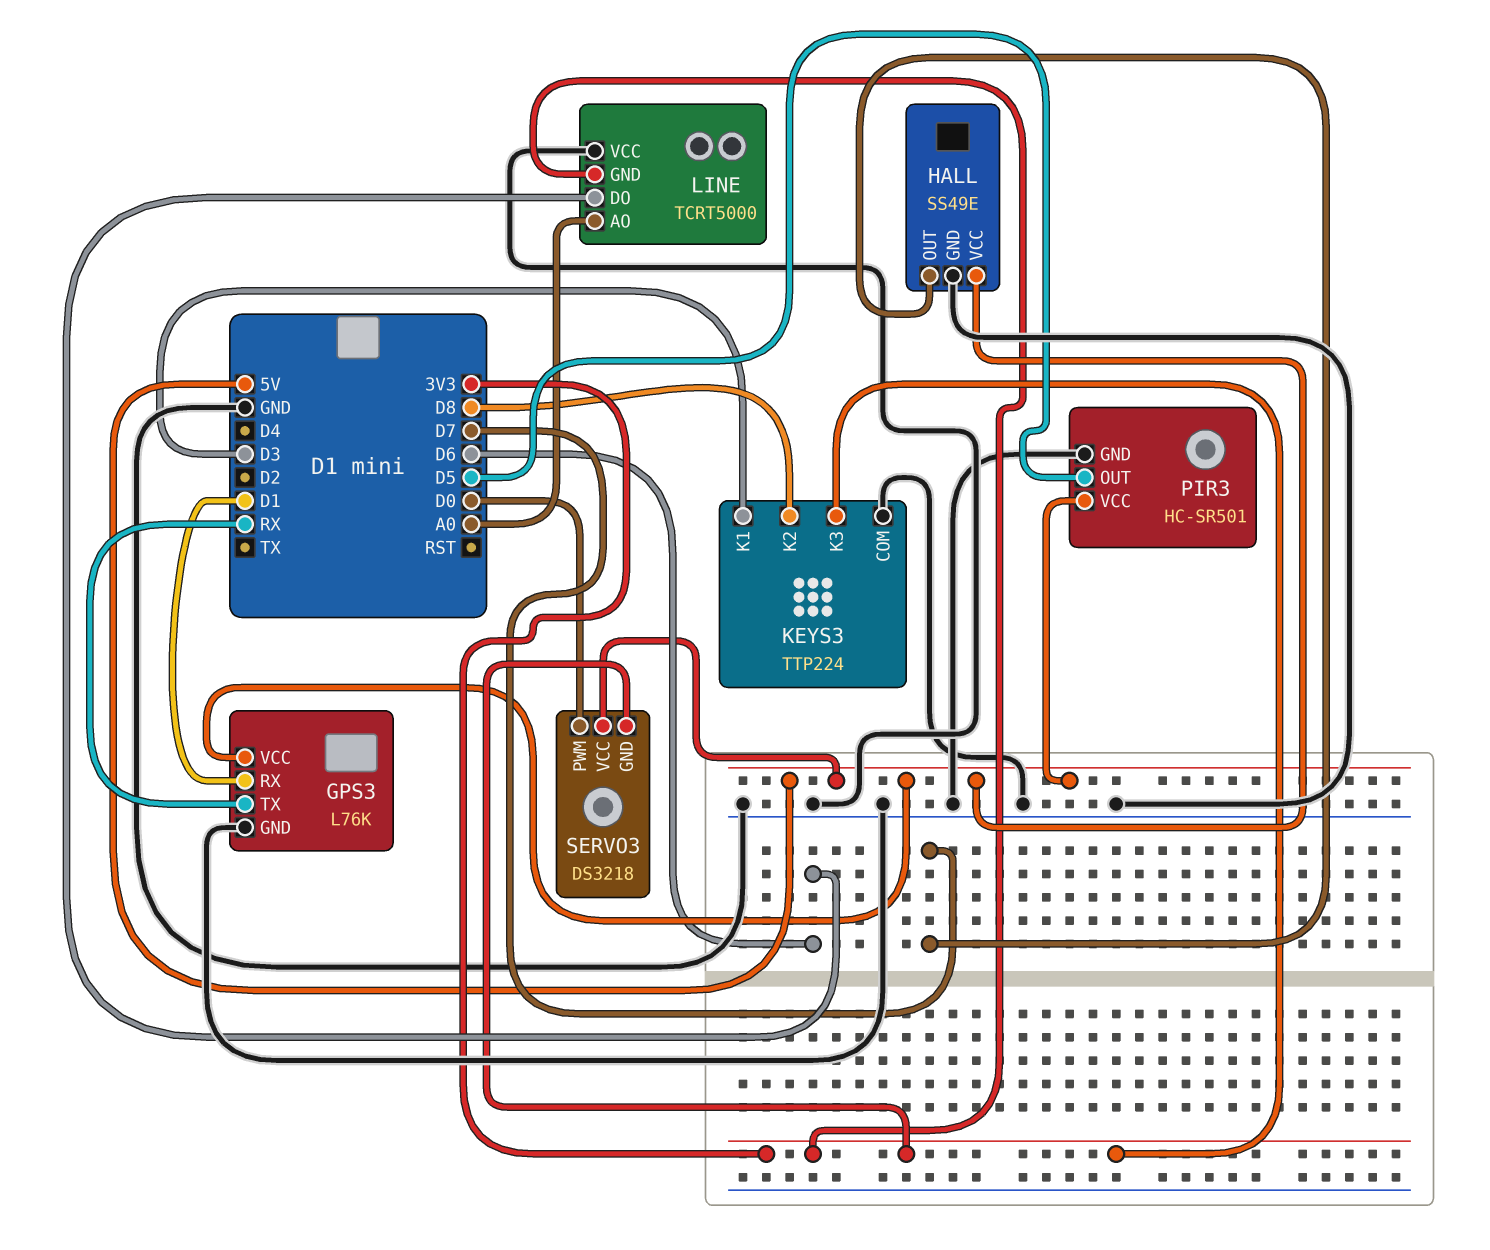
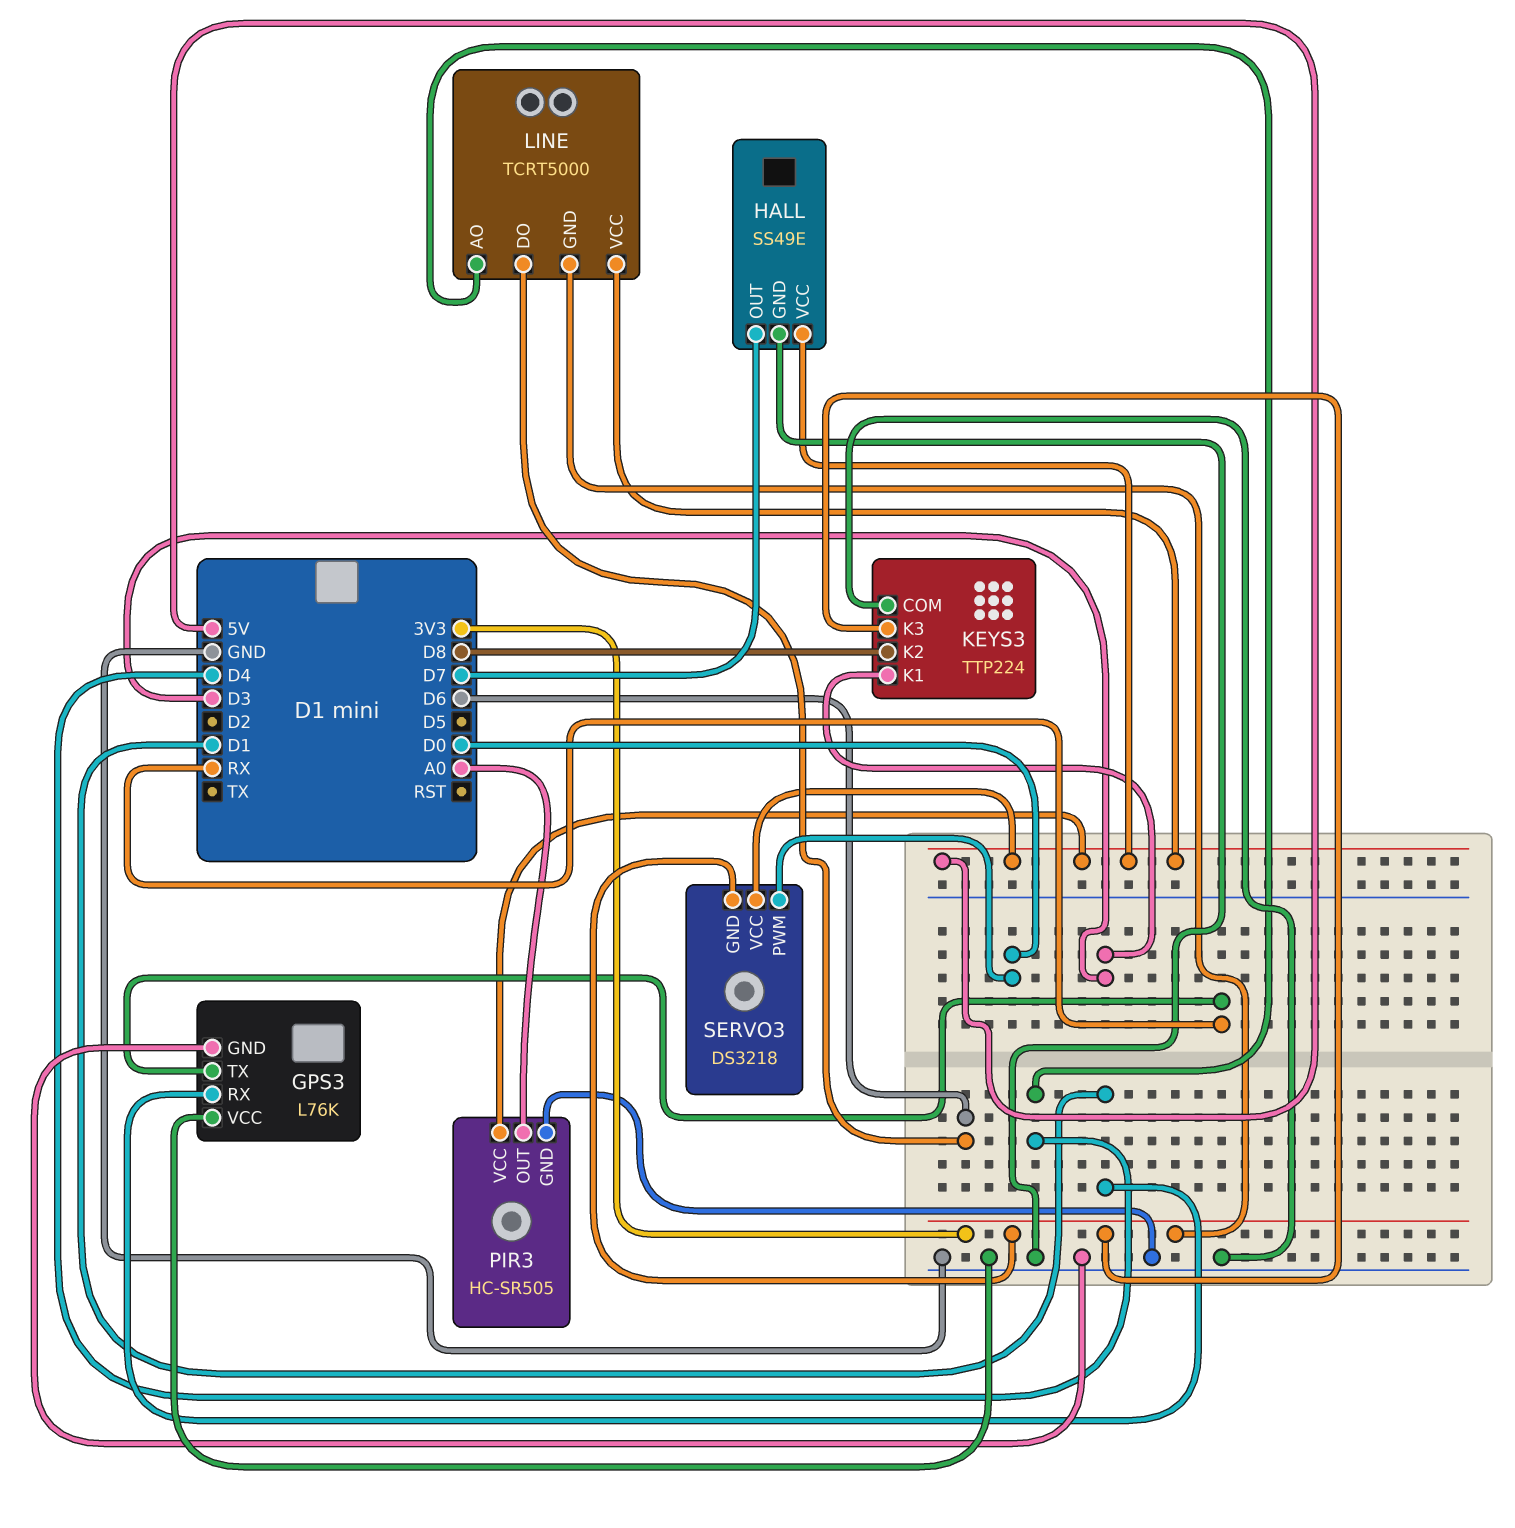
GPS3 pin VCC: 5V -> GND
LINE pin AO: A0 -> D4
LINE pin VCC: GND -> 5V
PIR3: HC-SR501 -> HC-SR505
PIR3 pin OUT: D5 -> A0

